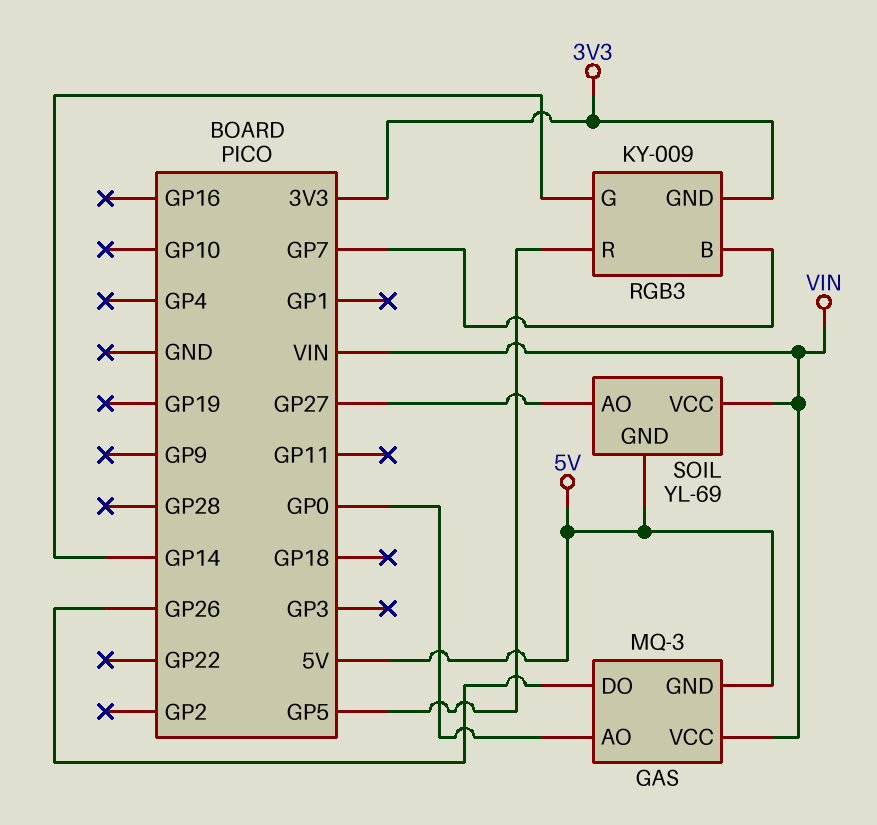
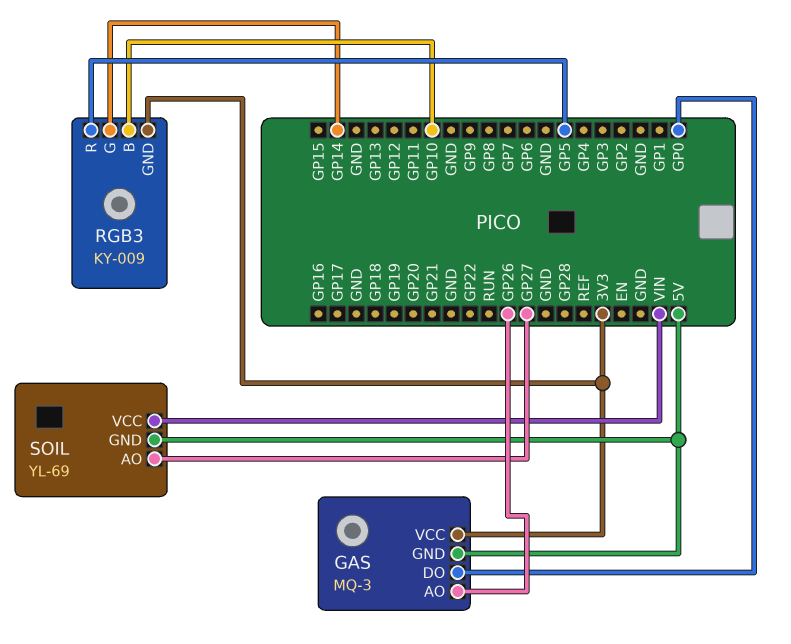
GAS pin AO: GP0 -> GP26
GAS pin DO: GP26 -> GP0
GAS pin VCC: VIN -> 3V3
RGB3 pin B: GP7 -> GP10

